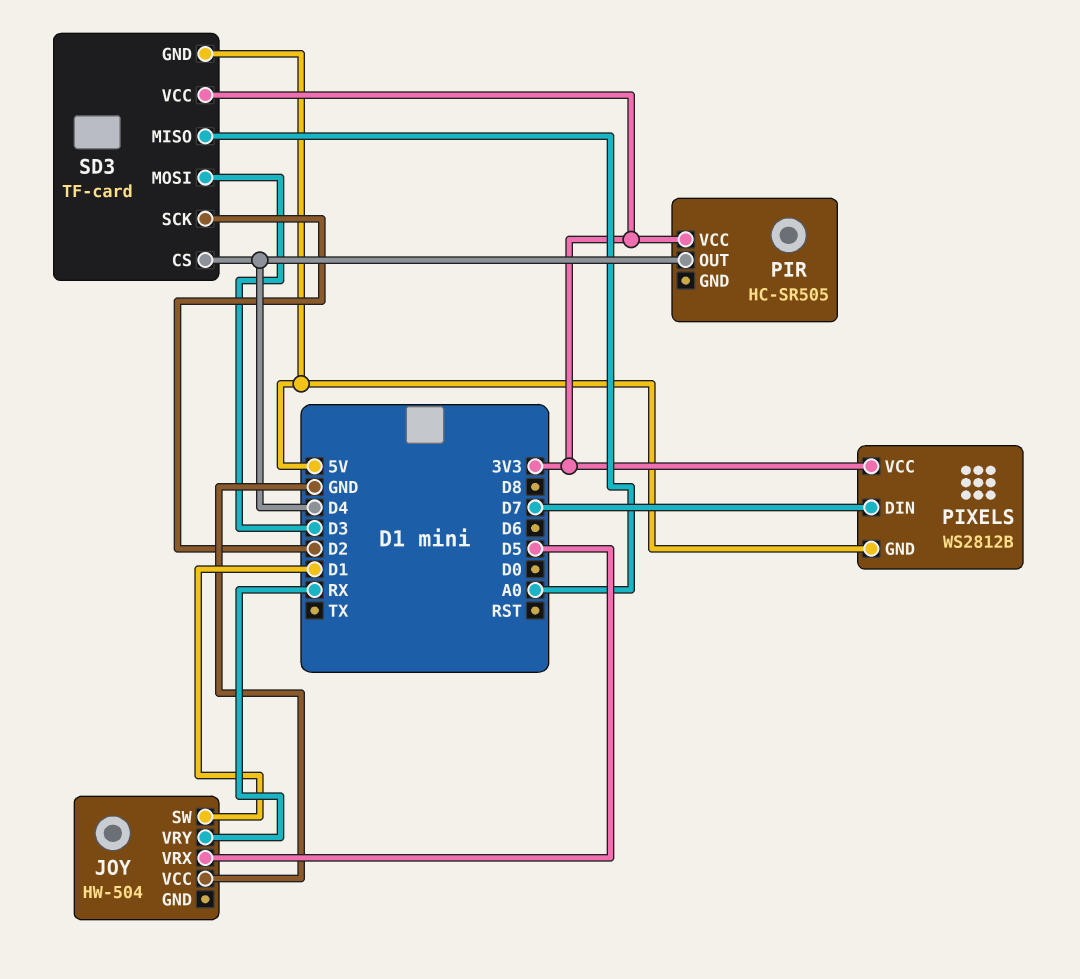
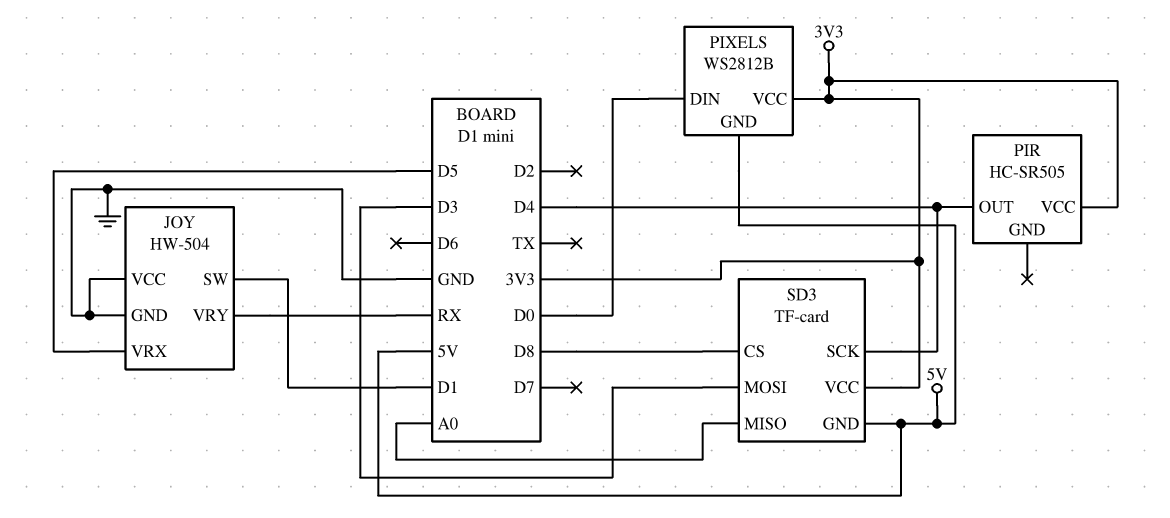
JOY pin GND: none -> GND
PIXELS pin DIN: D7 -> D0
SD3 pin CS: D4 -> D8
SD3 pin SCK: D2 -> D4

